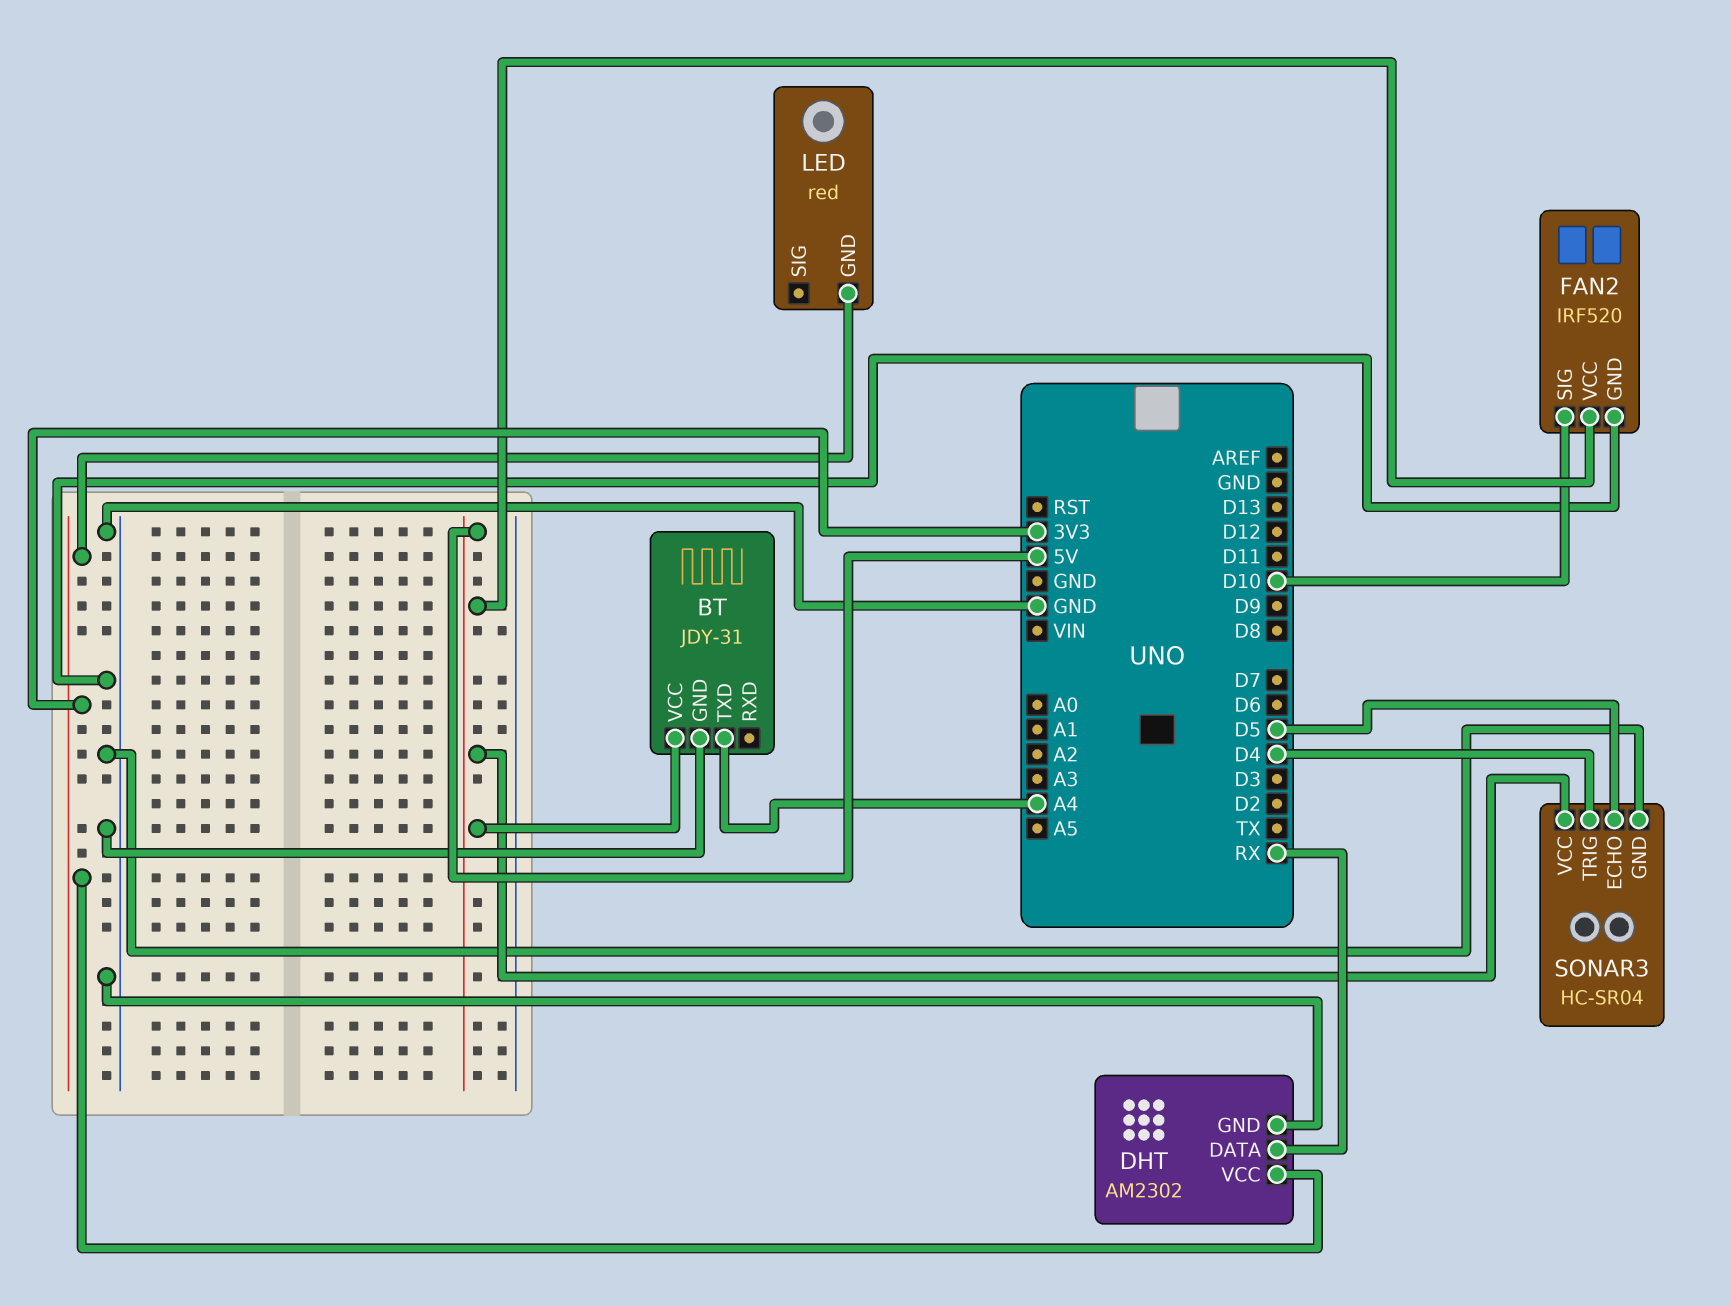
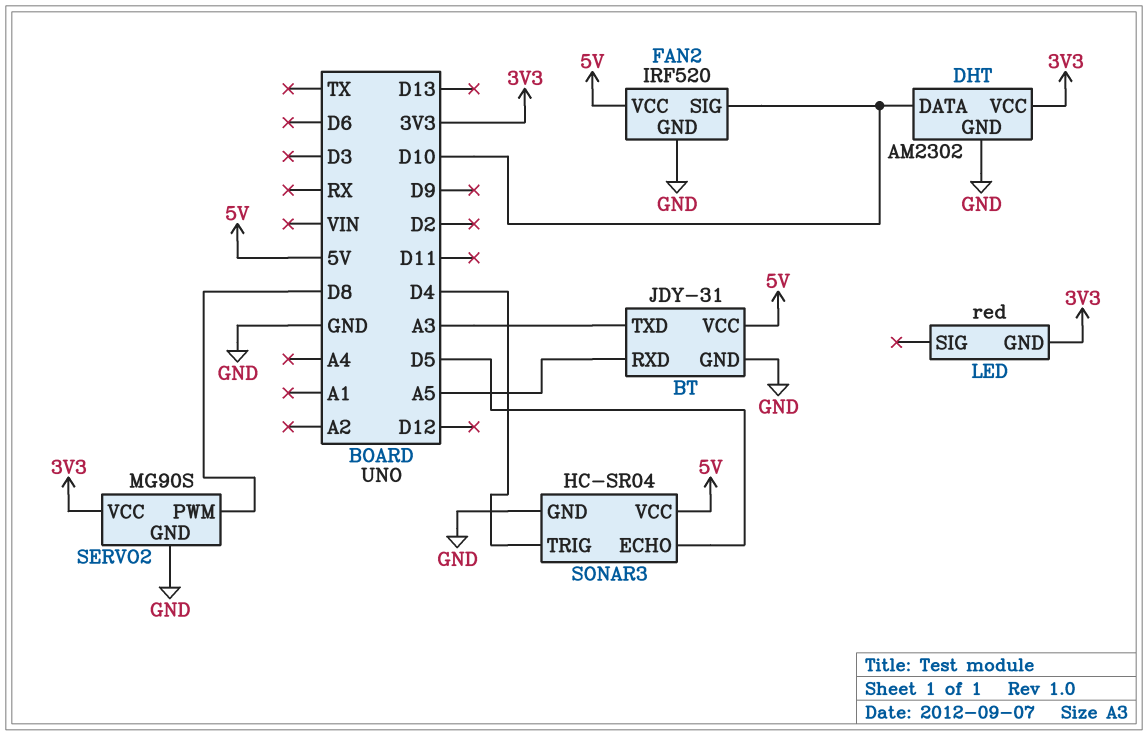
BT pin RXD: none -> A5
BT pin TXD: A4 -> A3
DHT pin DATA: RX -> D10
SERVO2: none -> MG90S
SERVO2 pin GND: none -> GND
SERVO2 pin PWM: none -> D8
SERVO2 pin VCC: none -> 3V3

